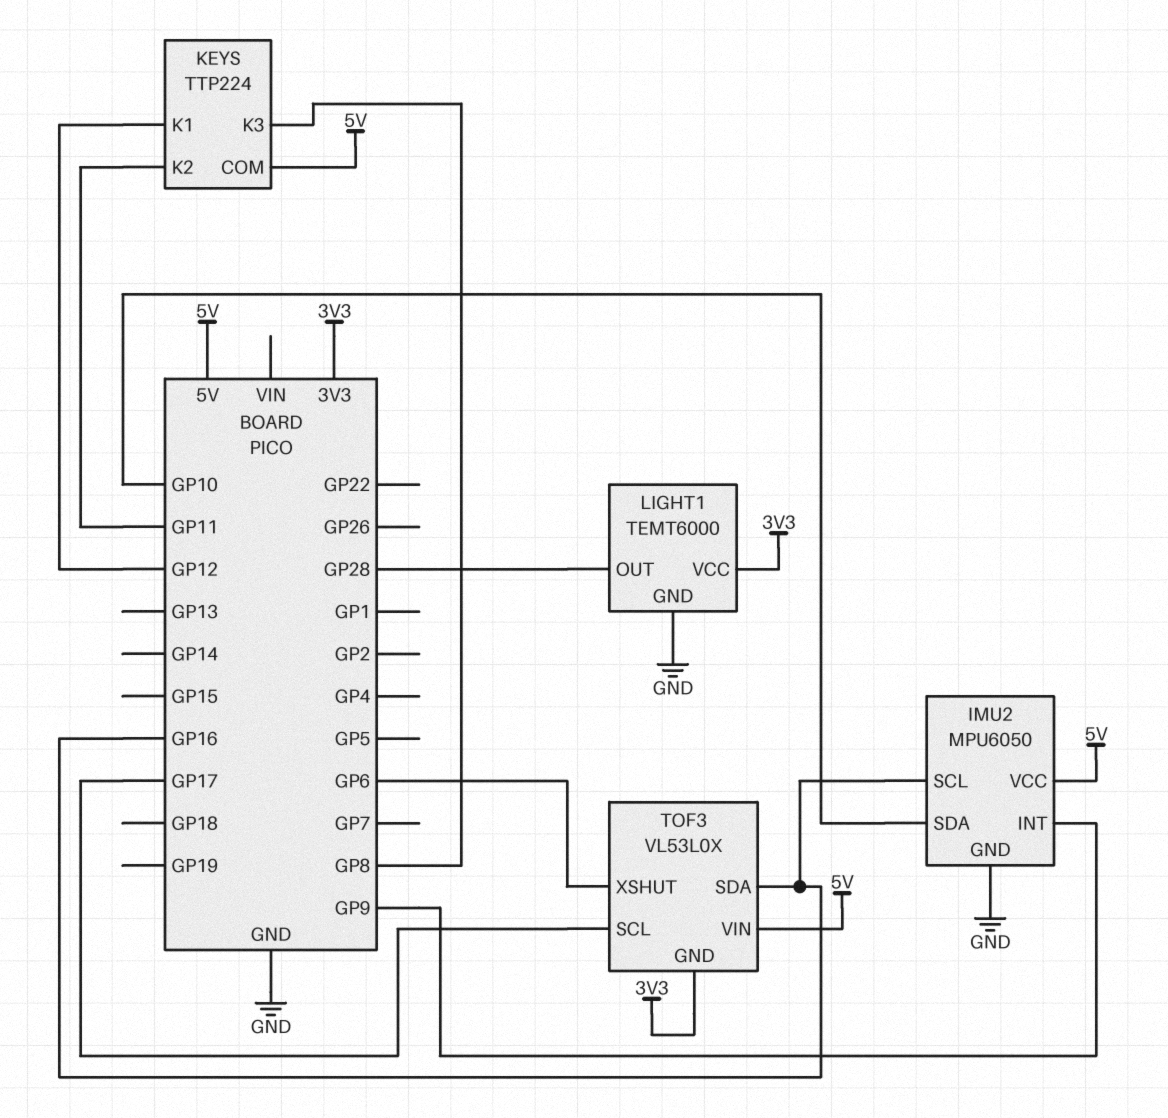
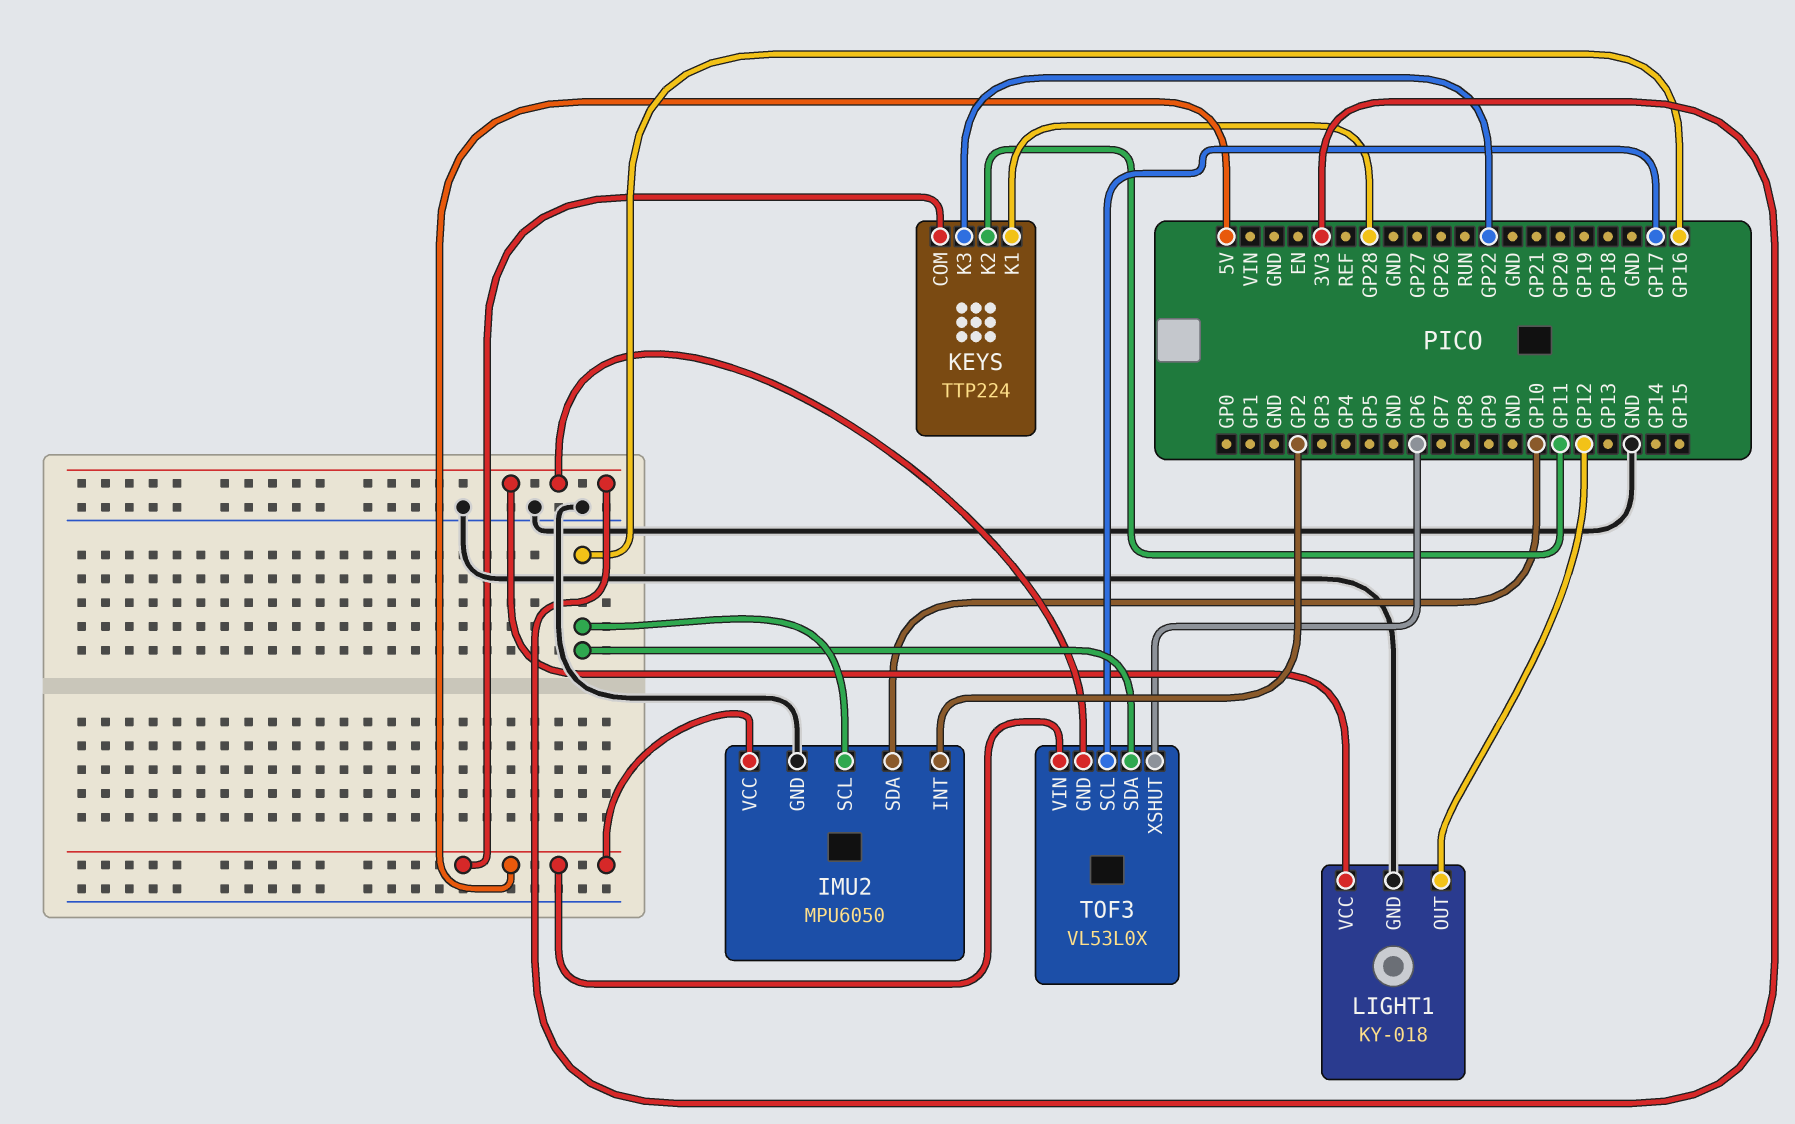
IMU2 pin INT: GP9 -> GP2
KEYS pin K1: GP12 -> GP28
KEYS pin K3: GP8 -> GP22
LIGHT1: TEMT6000 -> KY-018
LIGHT1 pin OUT: GP28 -> GP12

